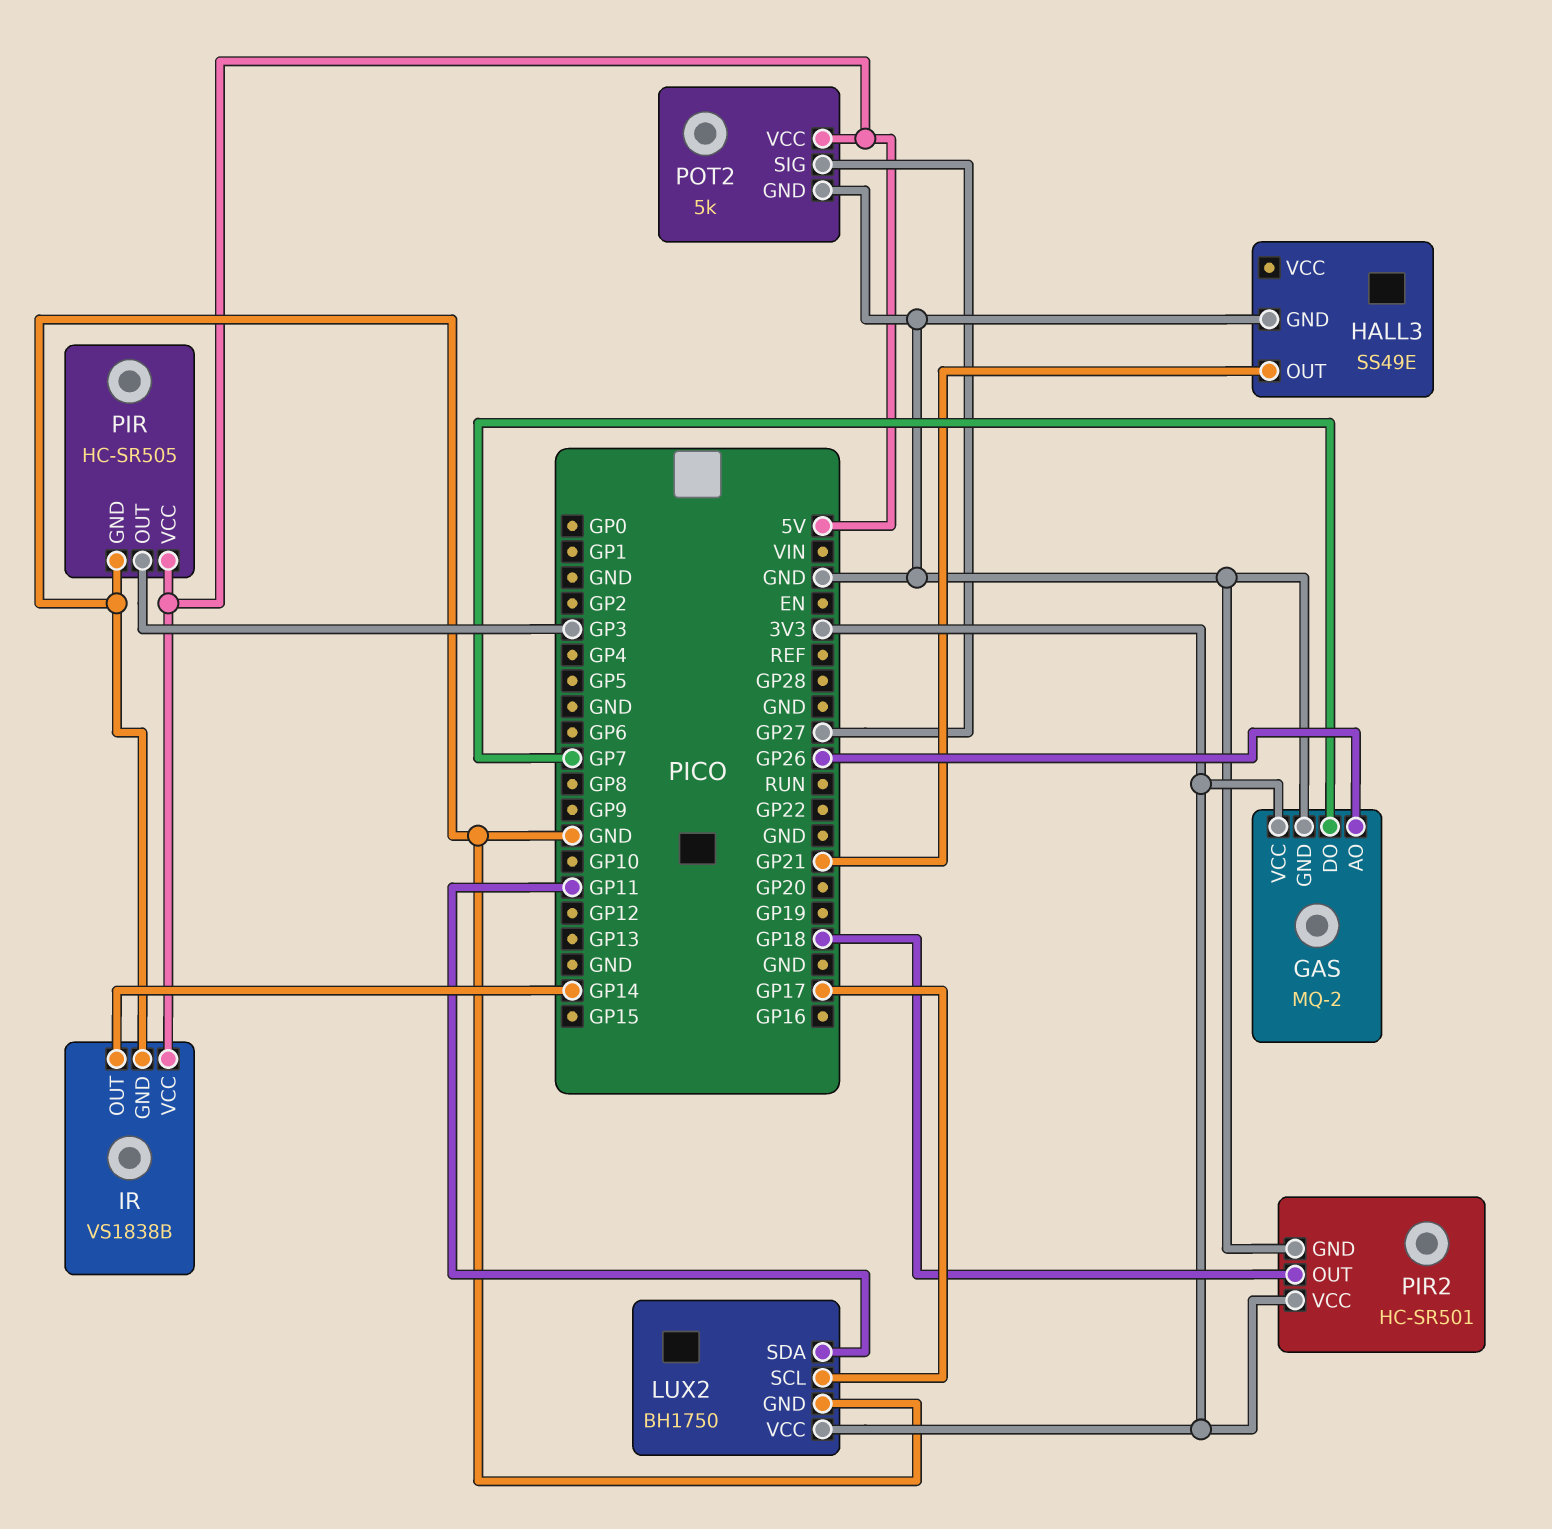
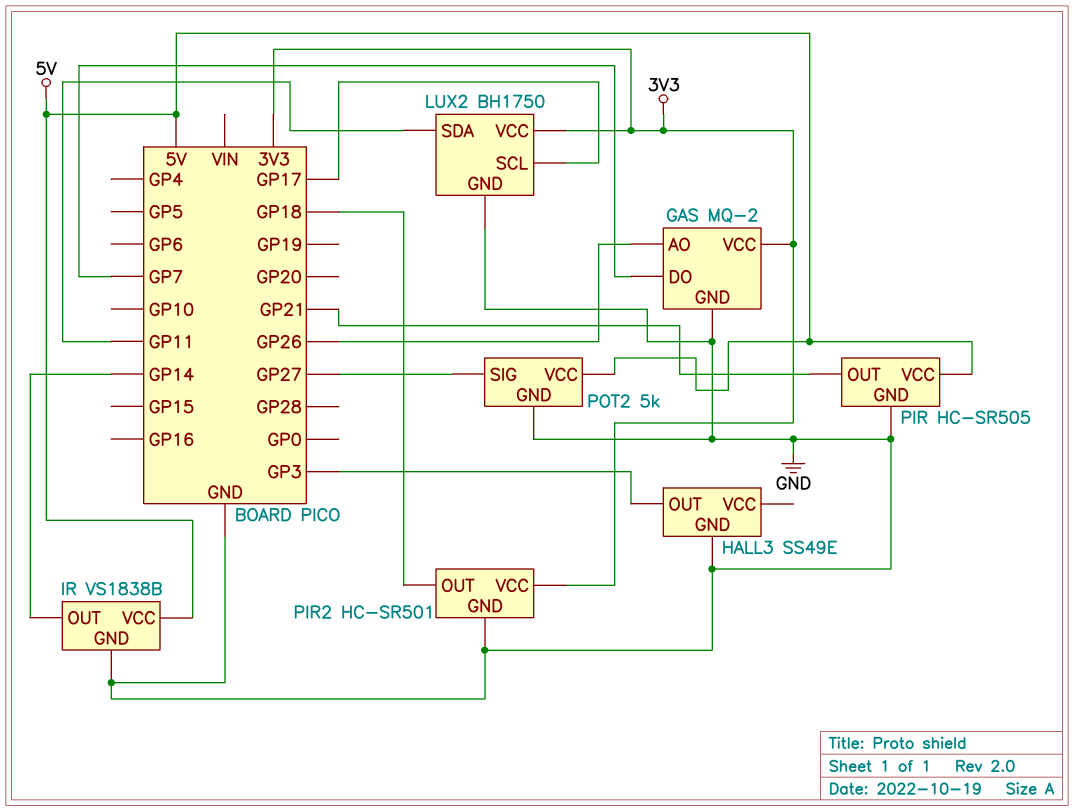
HALL3 pin OUT: GP21 -> GP3
PIR pin OUT: GP3 -> GP21

